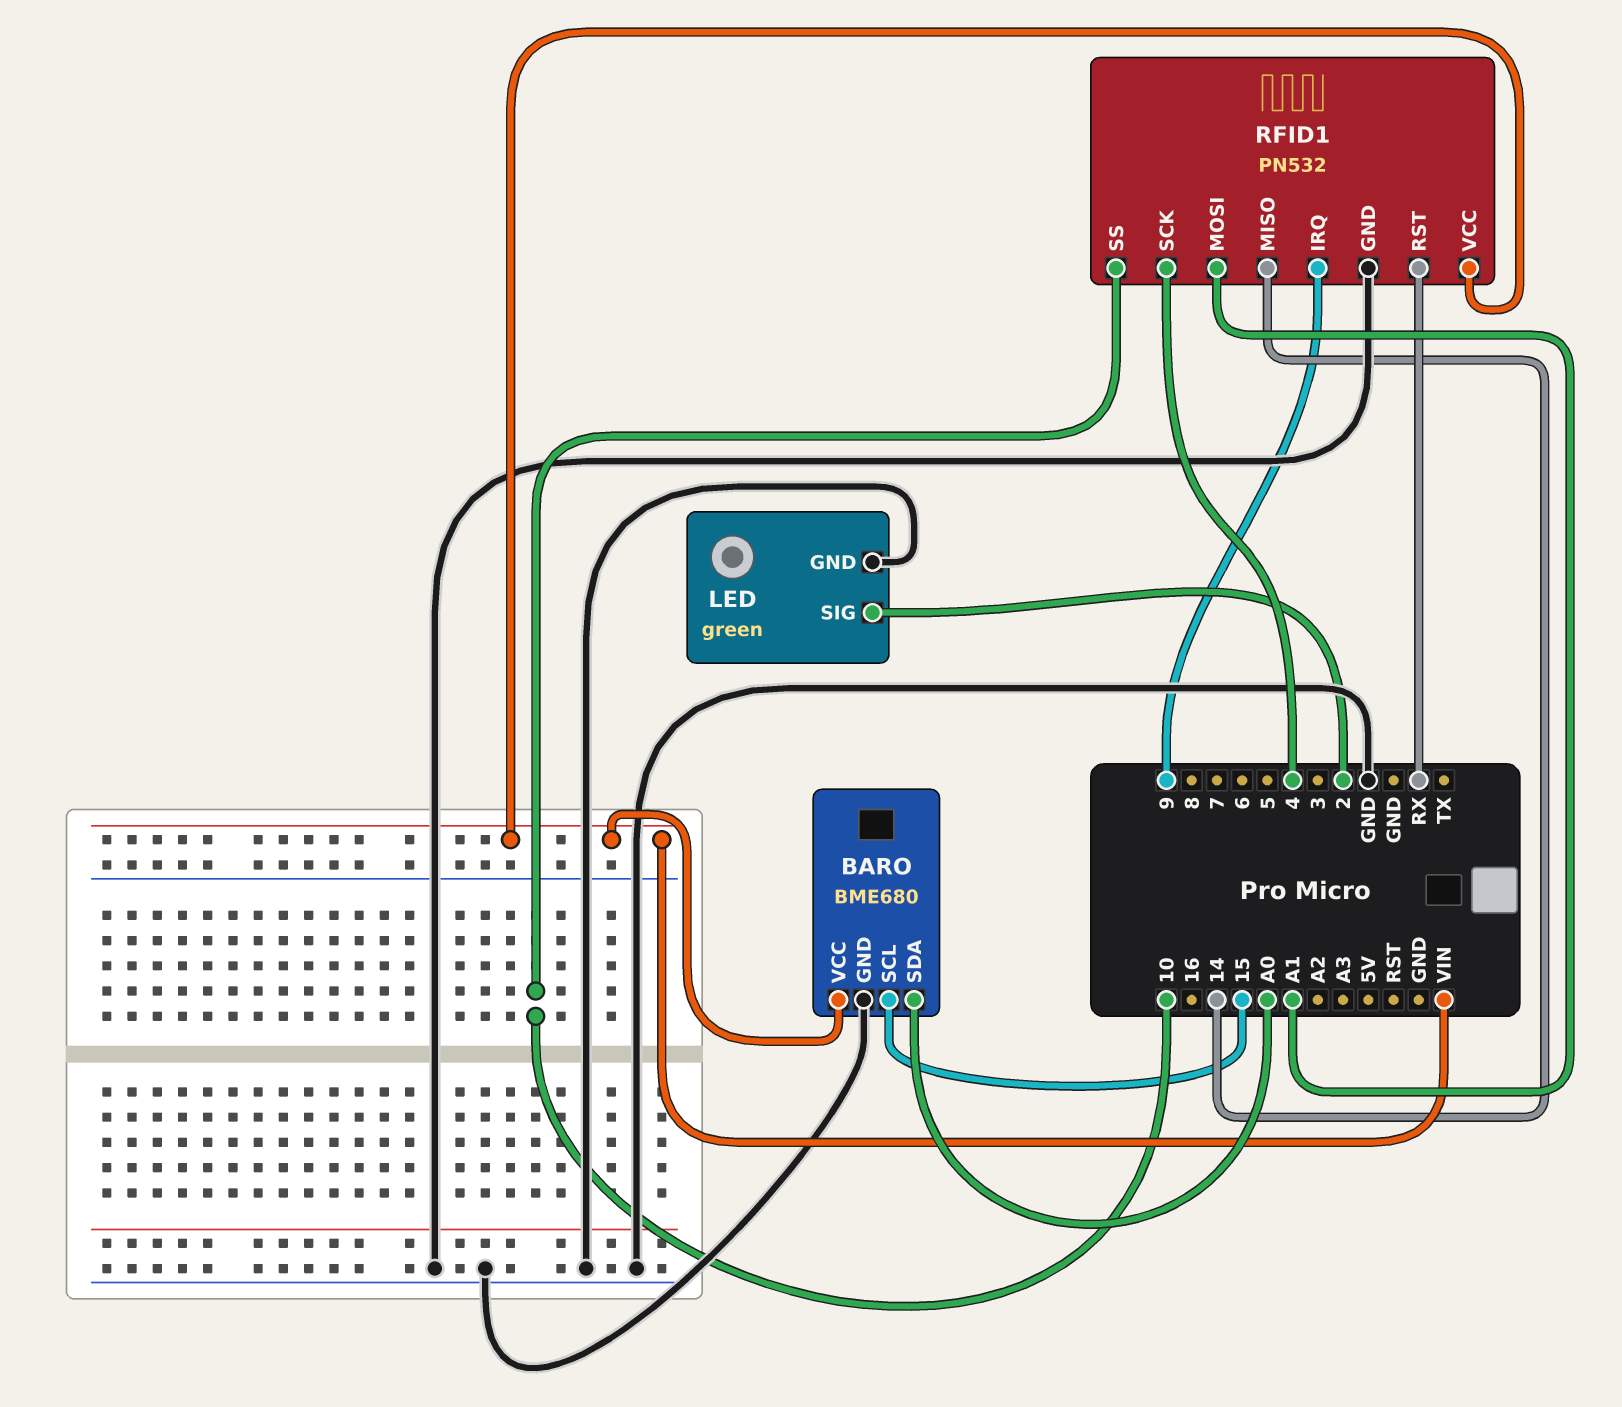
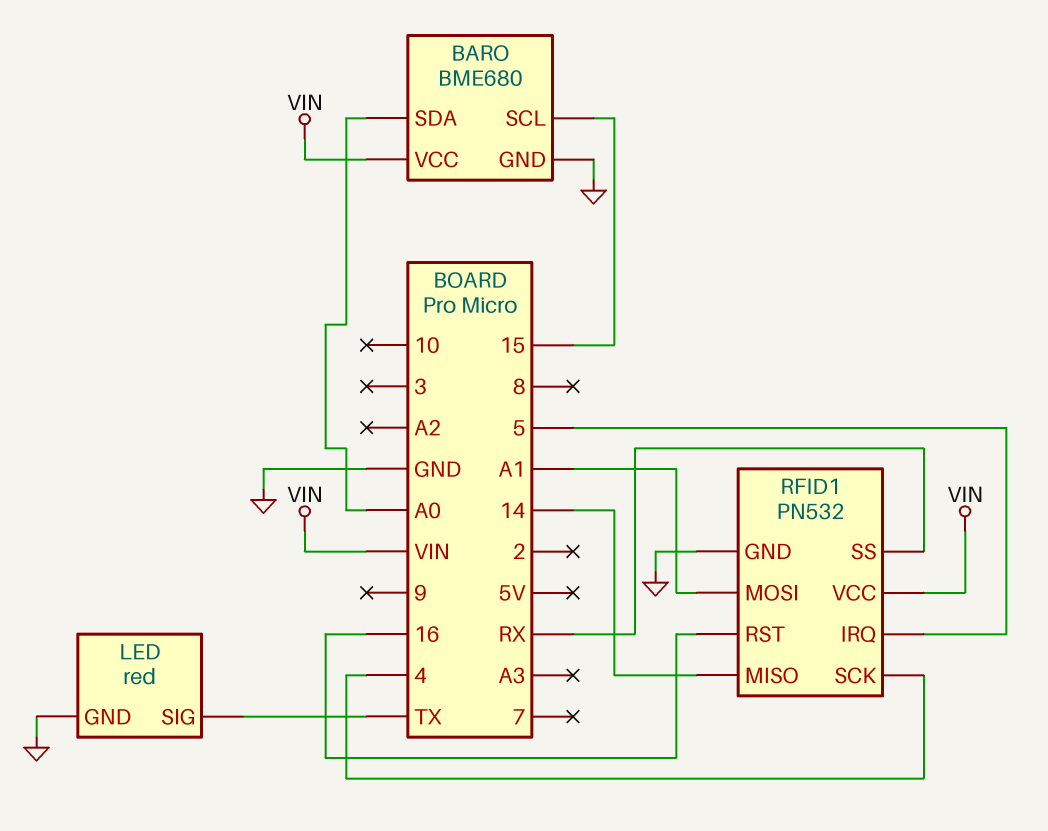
LED: green -> red
LED pin SIG: 2 -> TX
RFID1 pin IRQ: 9 -> 5
RFID1 pin RST: RX -> 16
RFID1 pin SS: 10 -> RX

